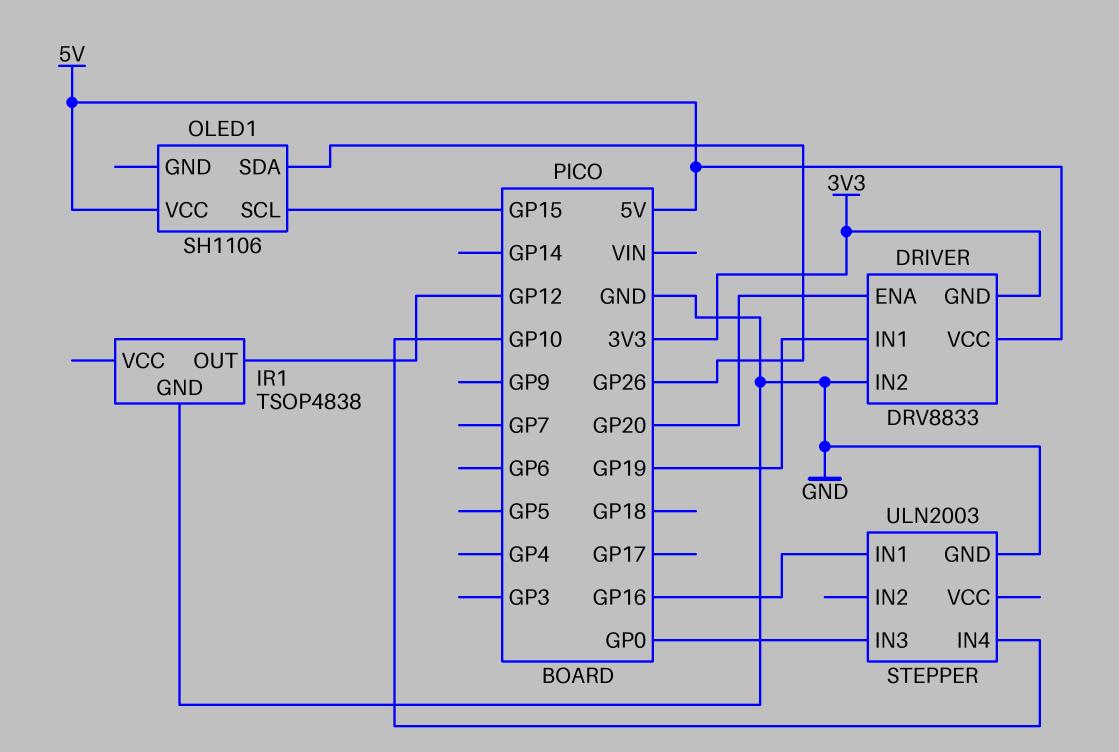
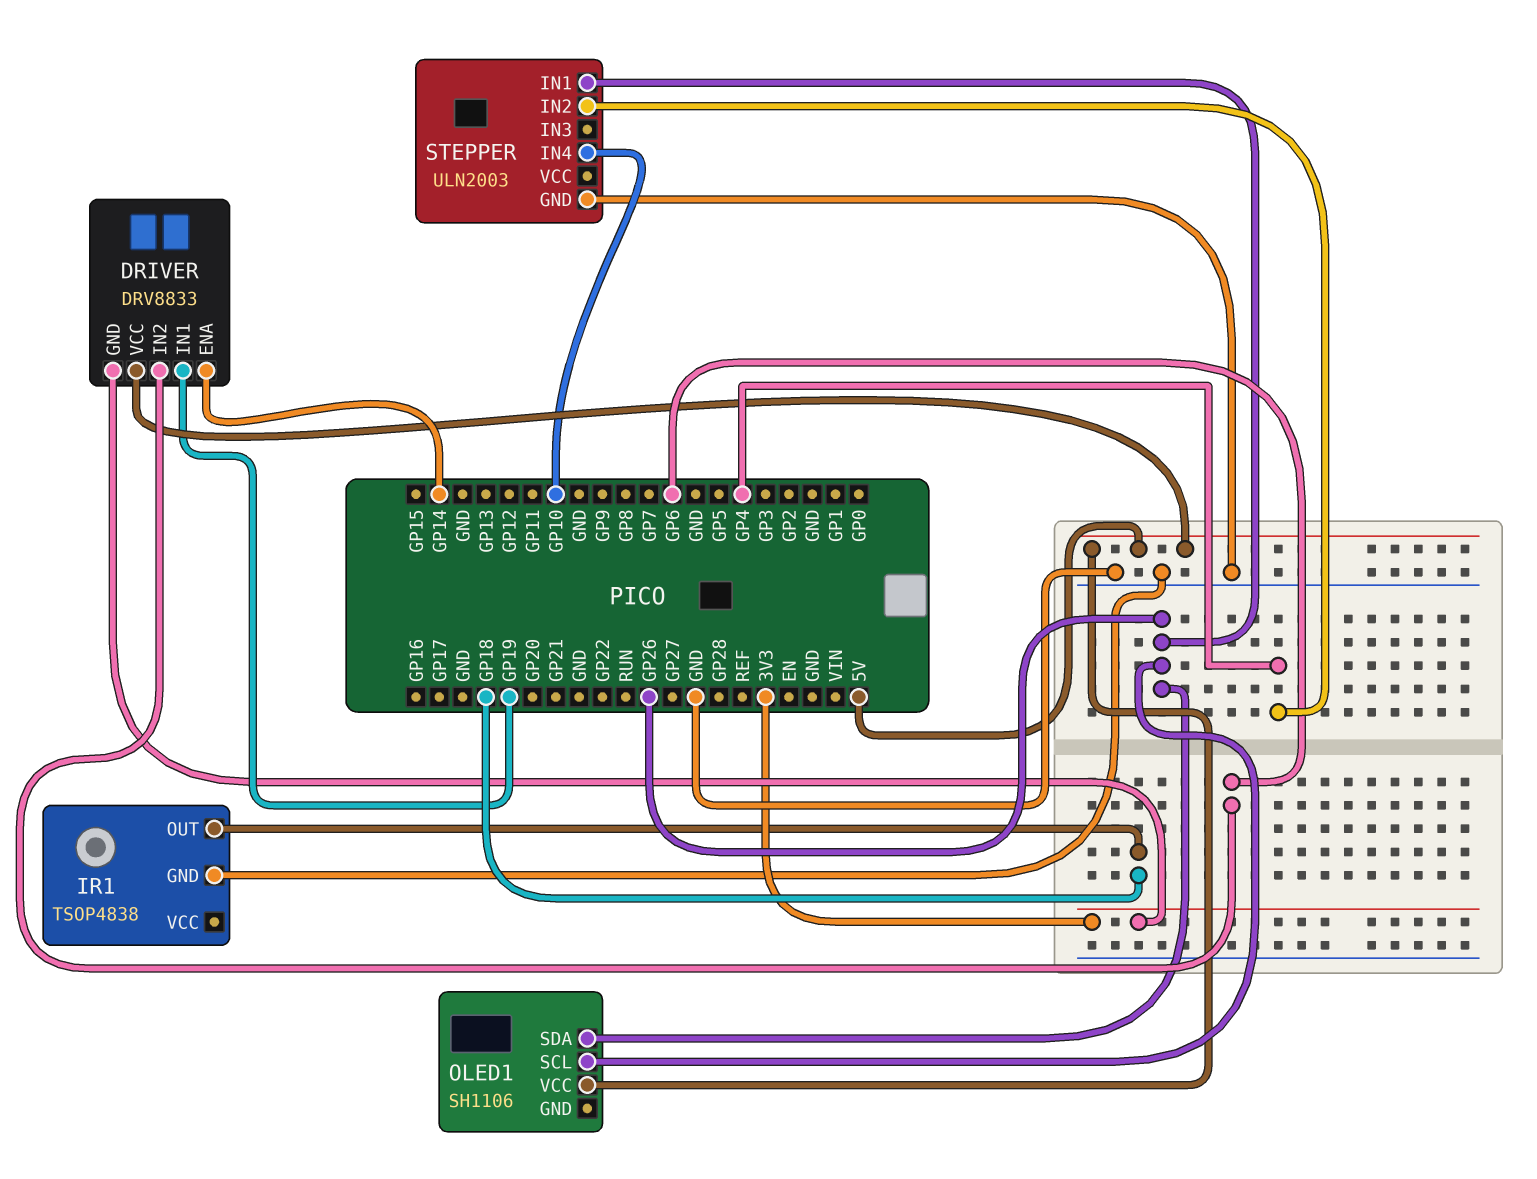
DRIVER pin ENA: GP20 -> GP14
DRIVER pin IN2: GND -> GP6
IR1 pin OUT: GP12 -> GP18
OLED1 pin SCL: GP15 -> GP26
STEPPER pin IN1: GP16 -> GP26
STEPPER pin IN2: none -> GP4
STEPPER pin IN3: GP0 -> none

